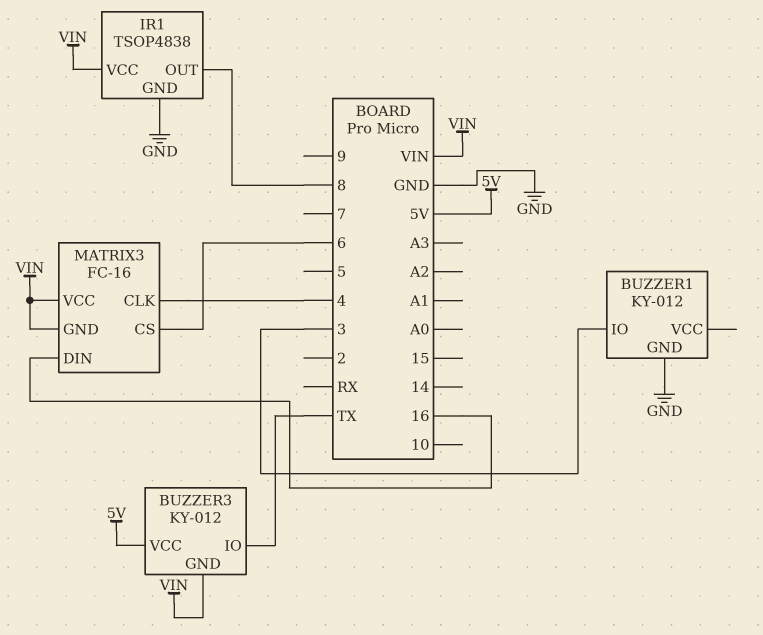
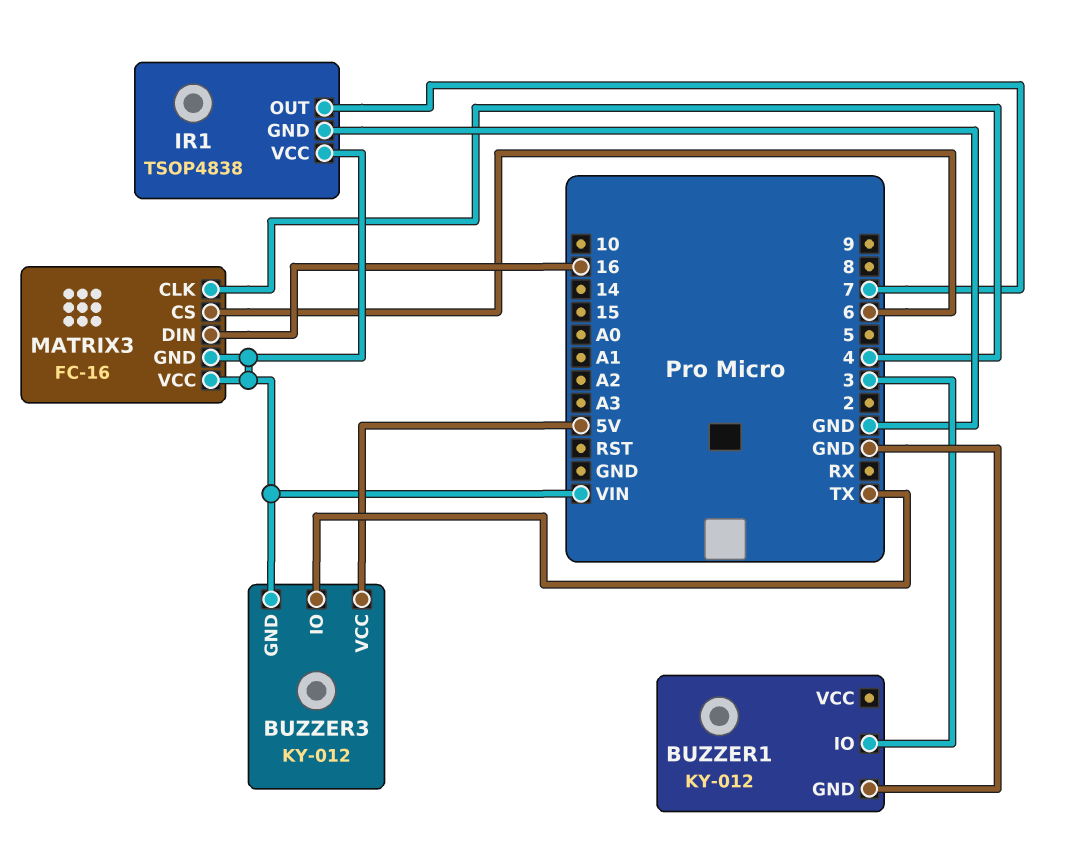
IR1 pin OUT: 8 -> 7

